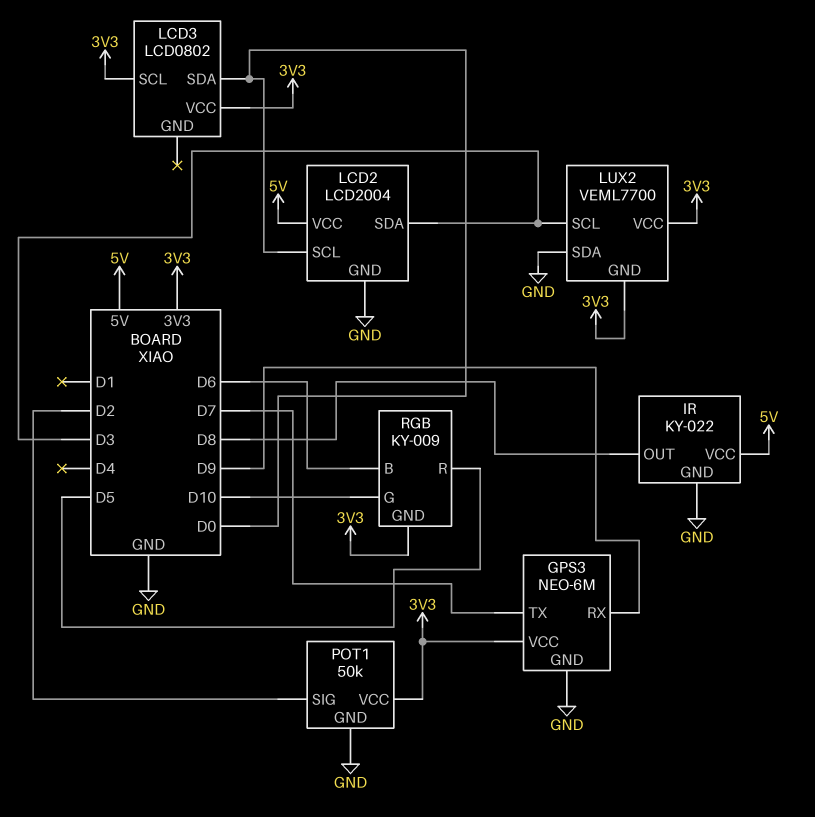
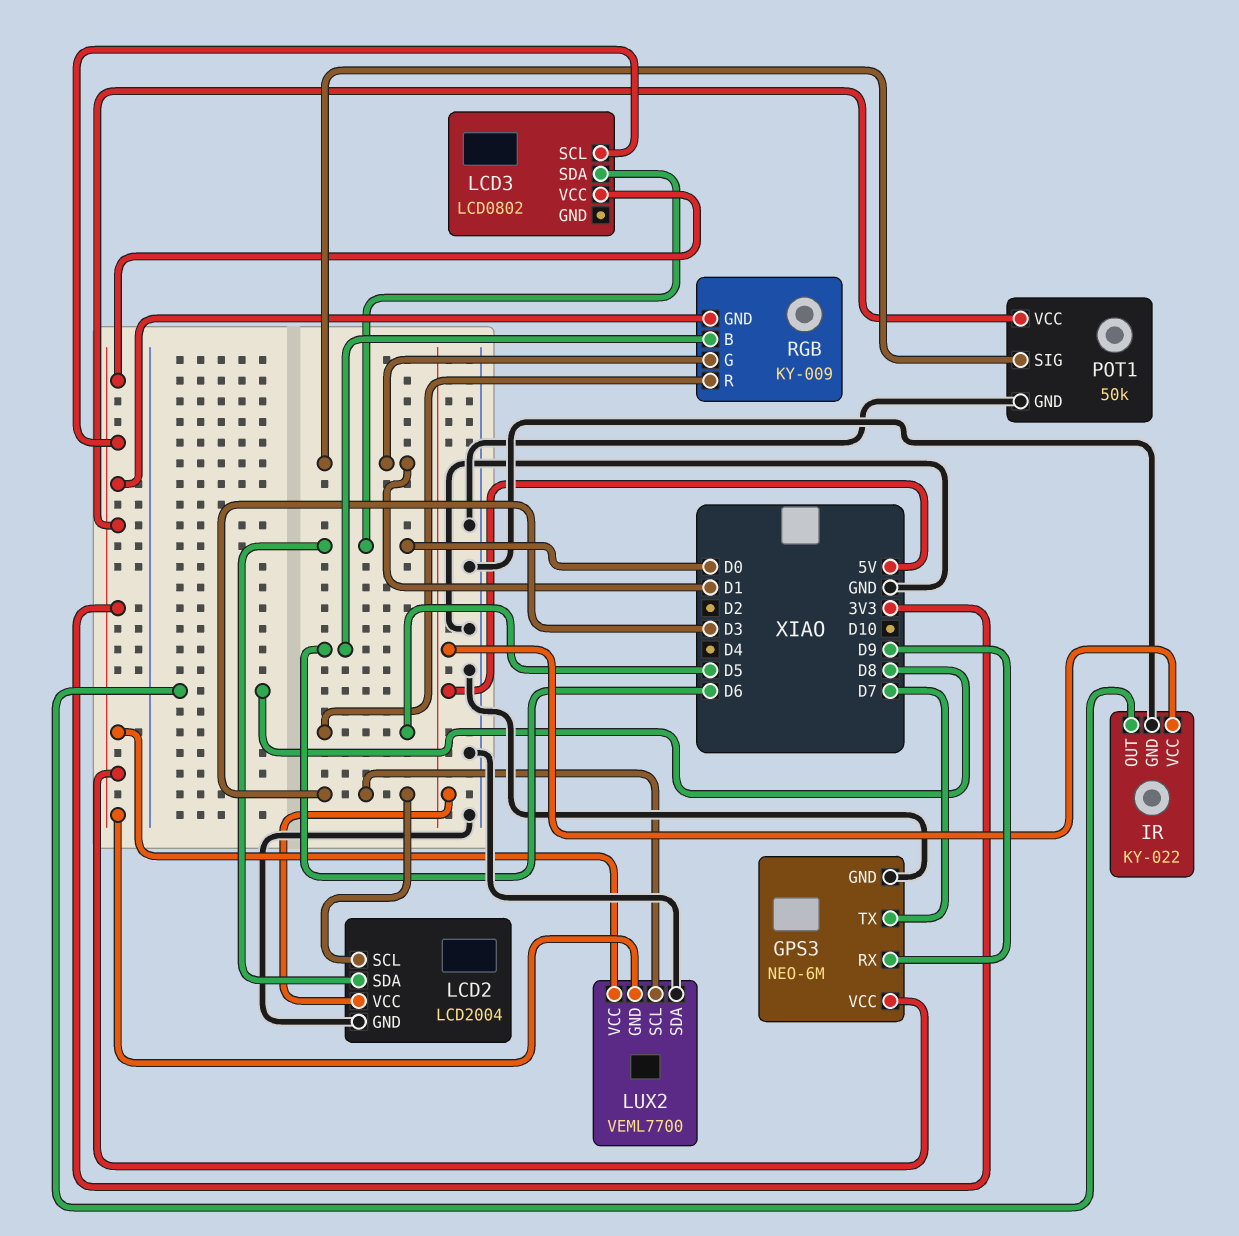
LCD2 pin SCL: D0 -> D3
LCD2 pin SDA: D3 -> D0
POT1 pin SIG: D2 -> D1
RGB pin G: D10 -> D1

